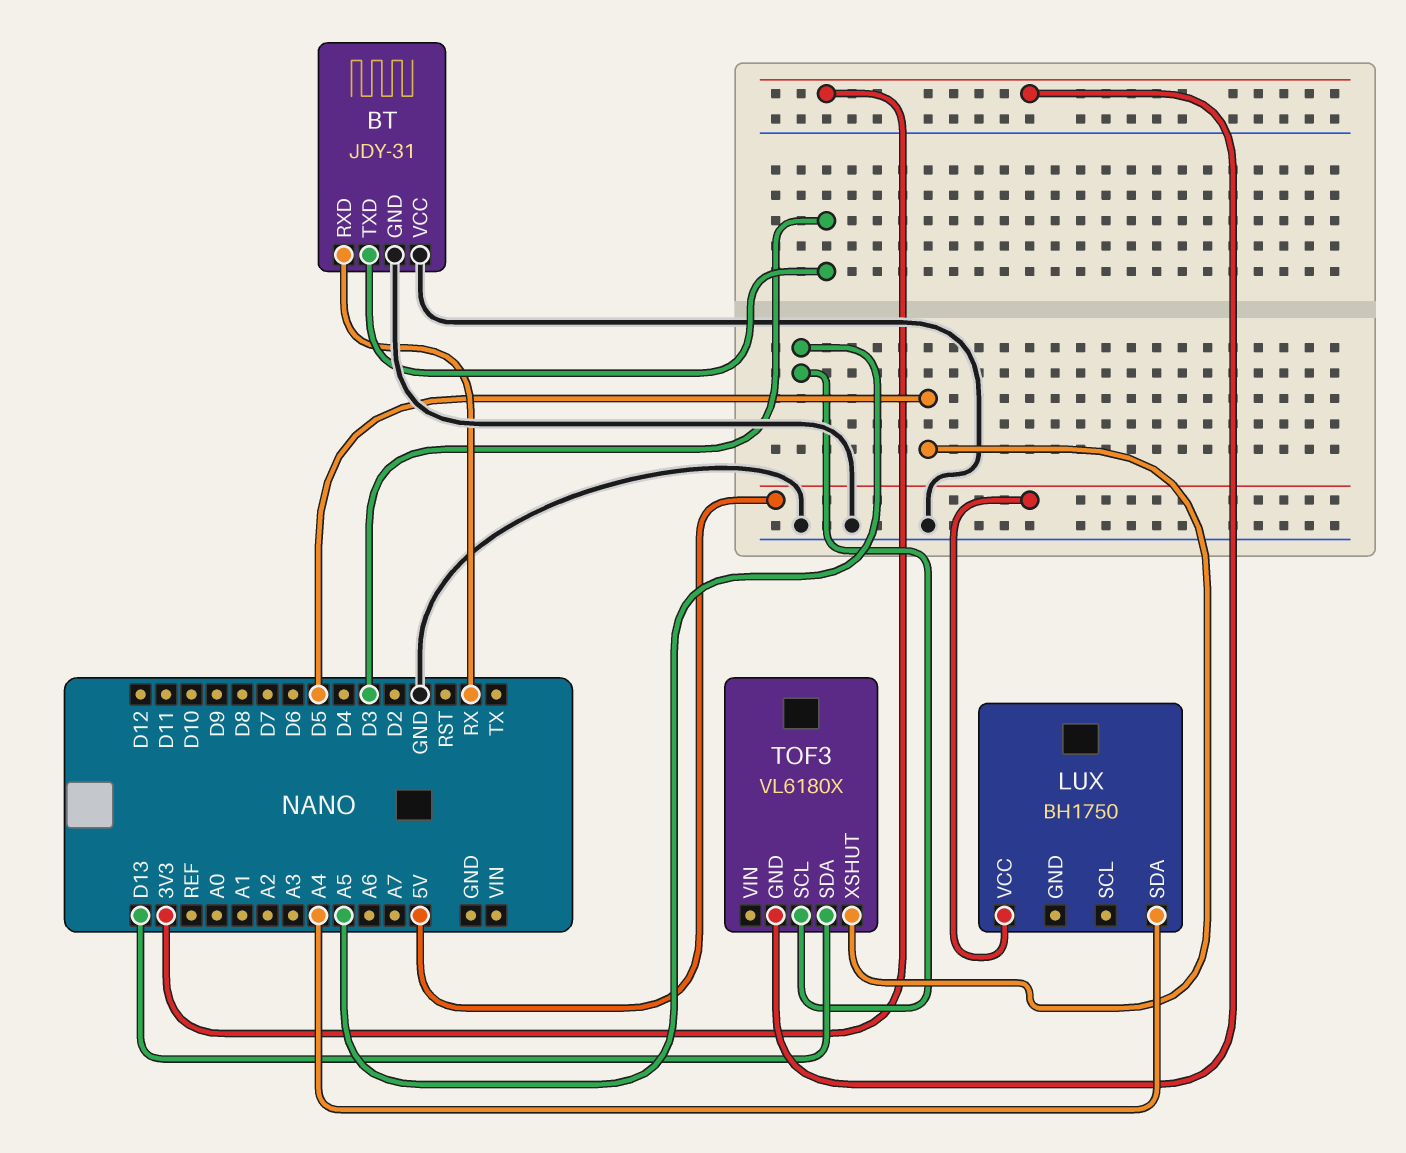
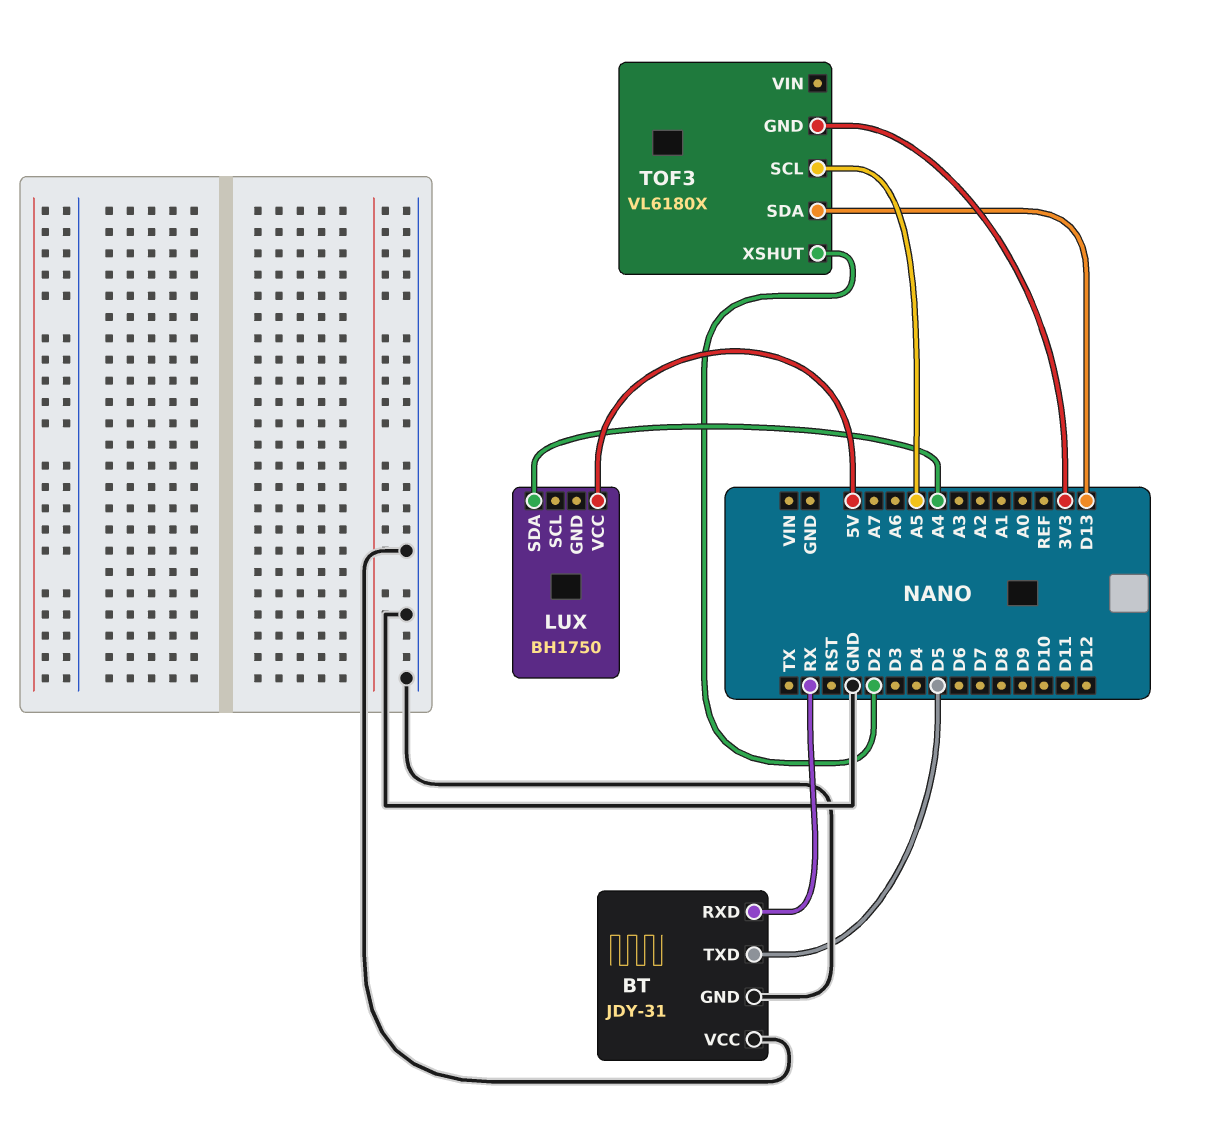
BT pin TXD: D3 -> D5
TOF3 pin XSHUT: D5 -> D2

